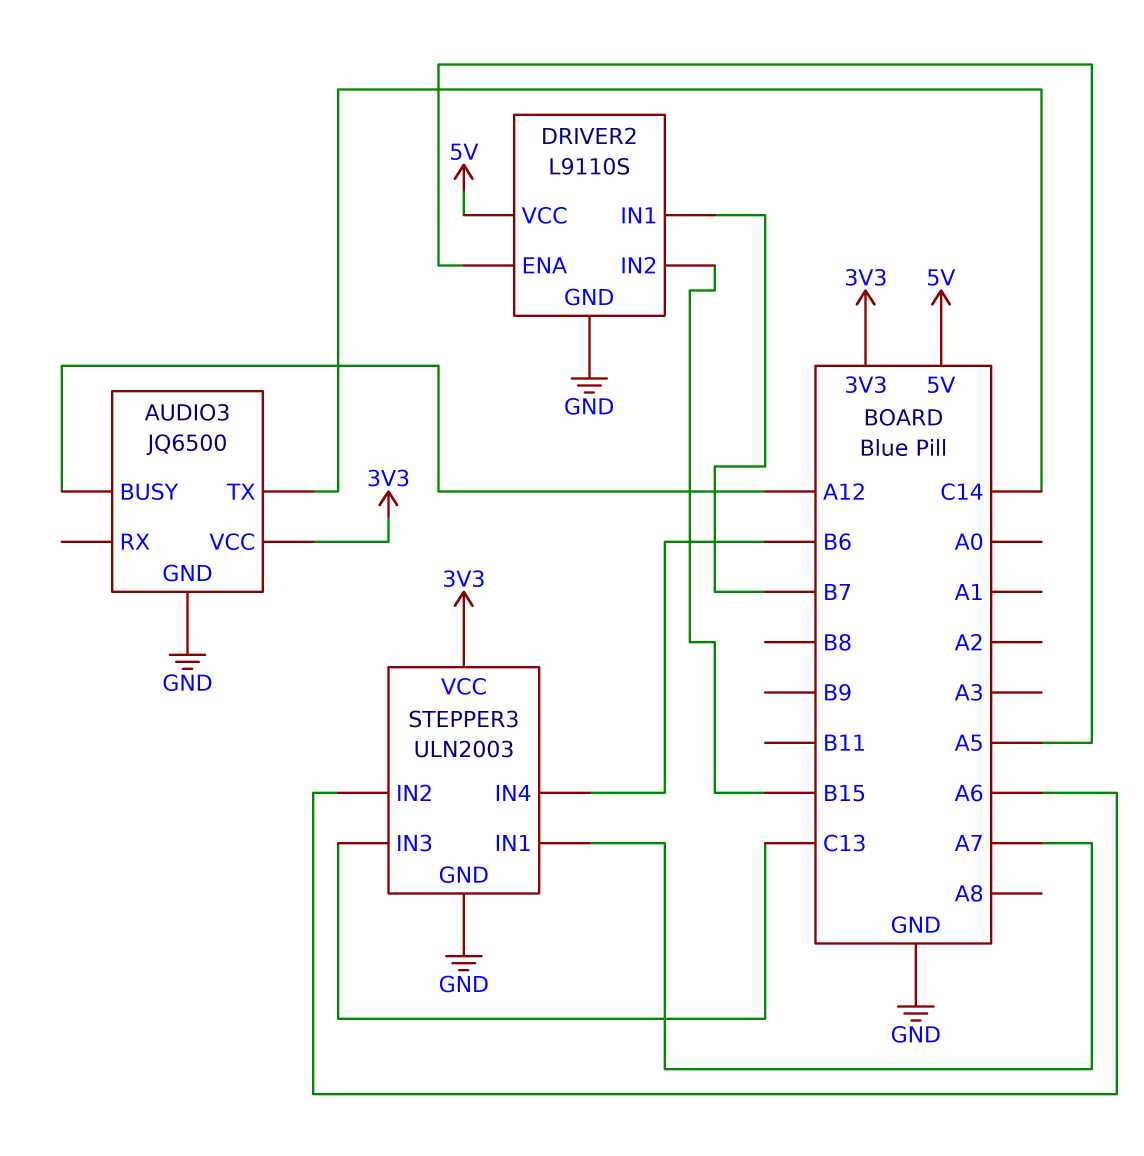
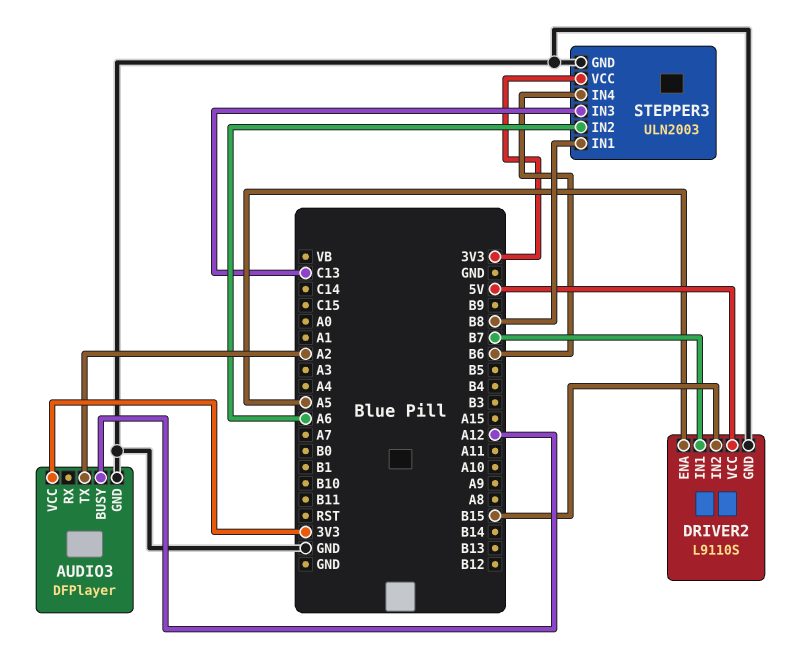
AUDIO3: JQ6500 -> DFPlayer
AUDIO3 pin TX: C14 -> A2
STEPPER3 pin IN1: A7 -> B8

